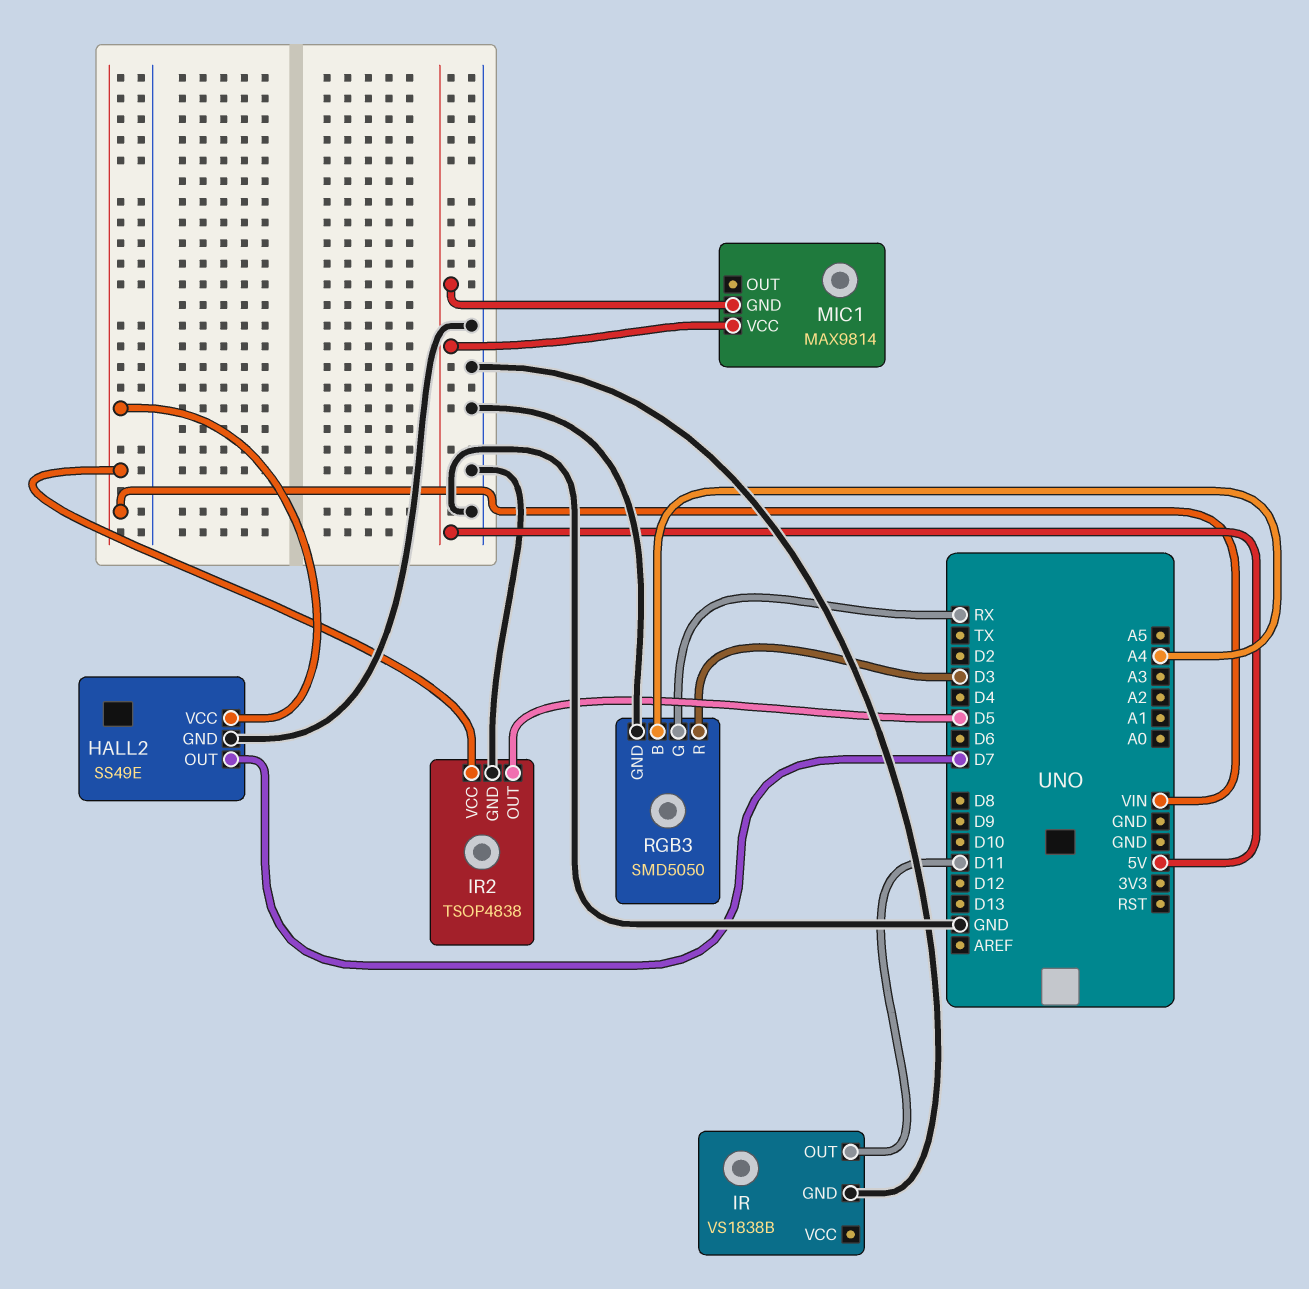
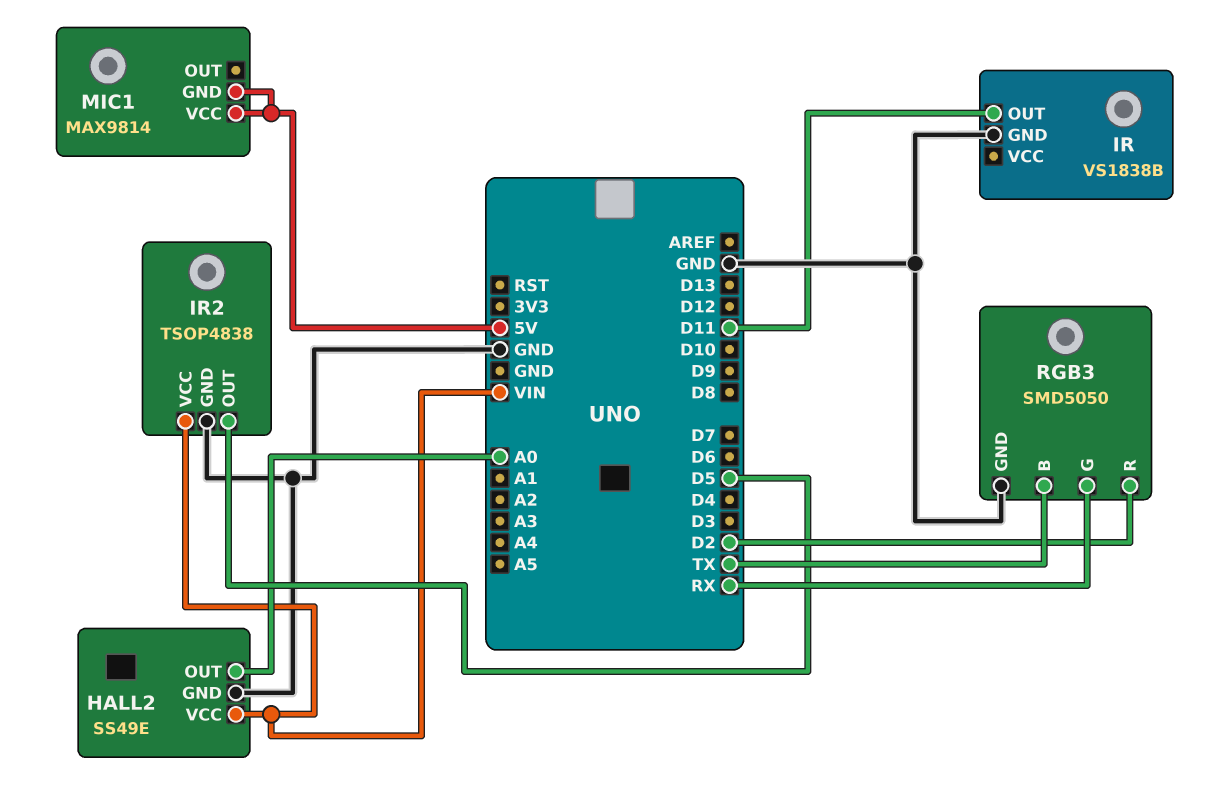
HALL2 pin OUT: D7 -> A0
RGB3 pin B: A4 -> TX
RGB3 pin R: D3 -> D2

